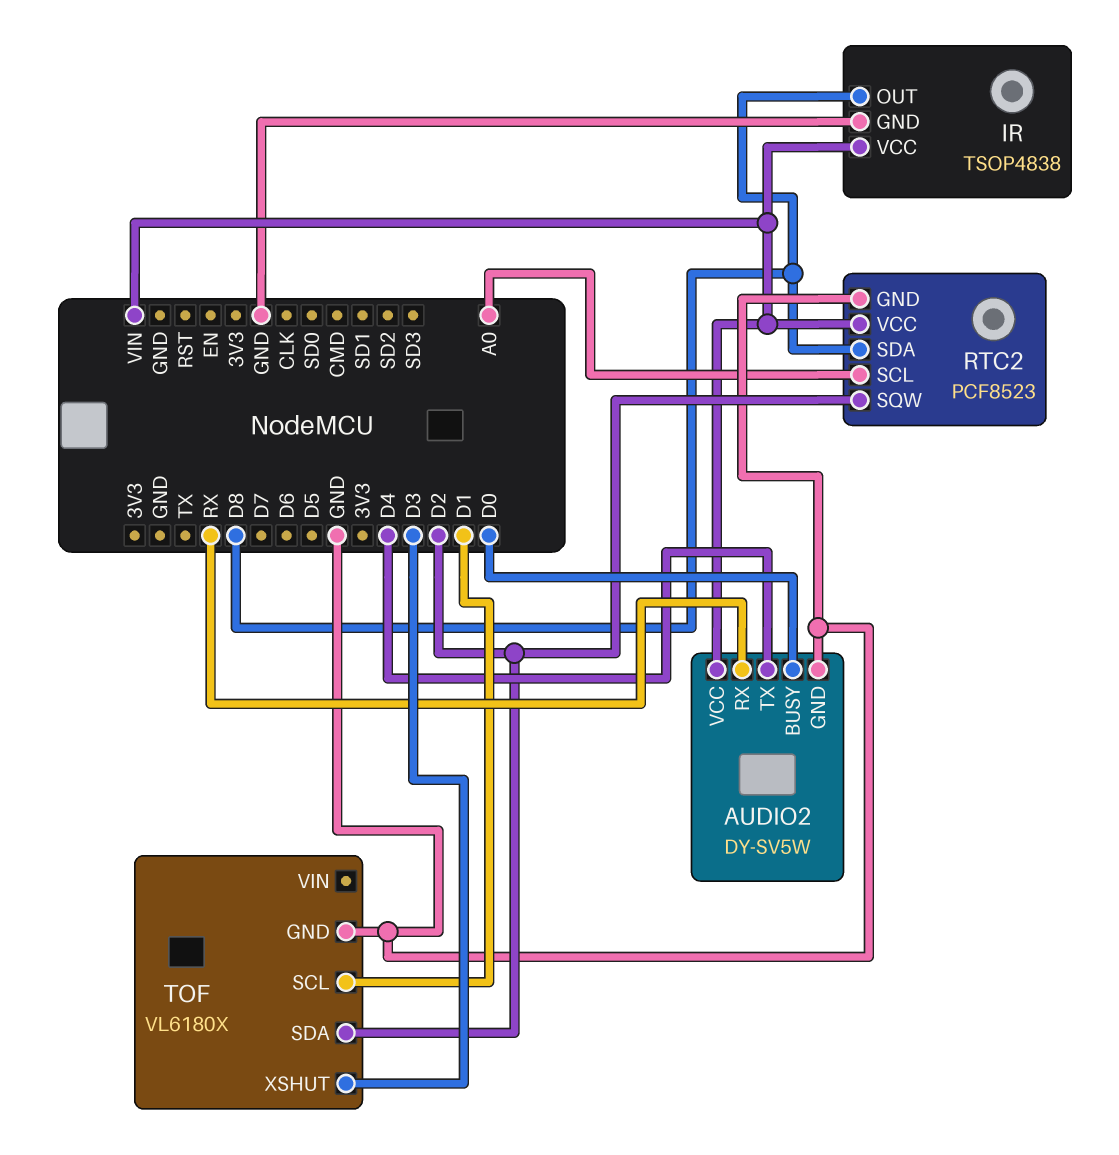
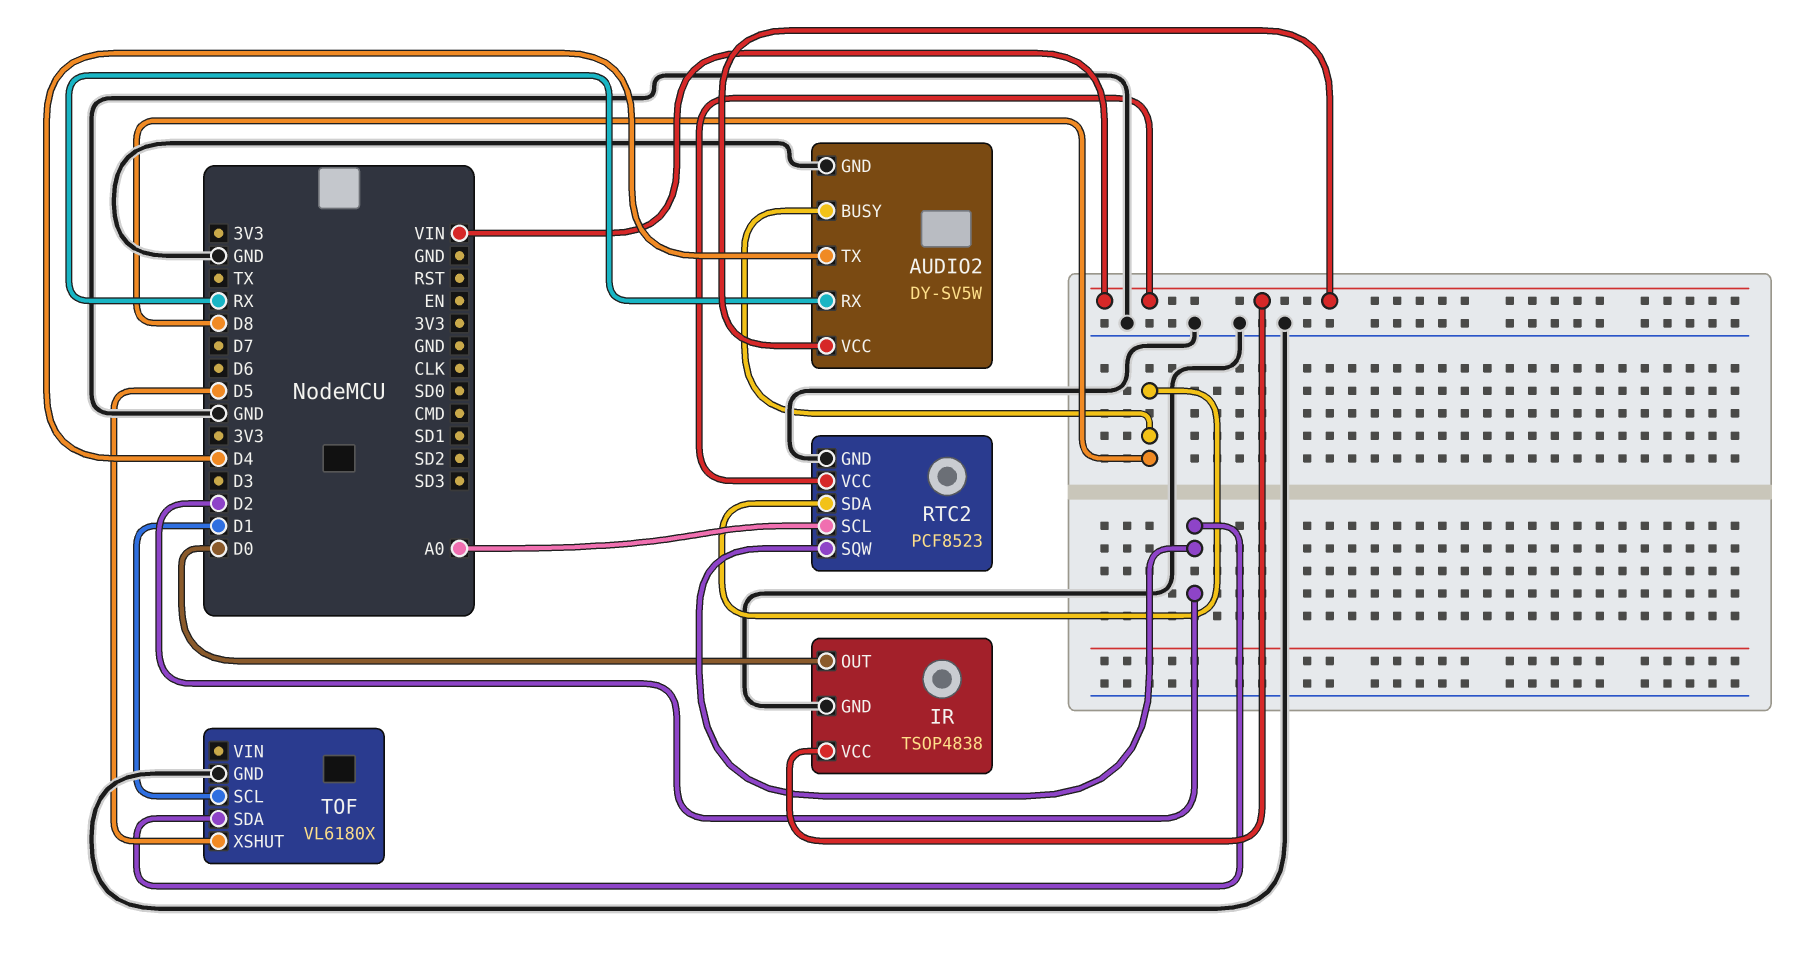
AUDIO2 pin BUSY: D0 -> D8
IR pin OUT: D8 -> D0
TOF pin XSHUT: D3 -> D5

